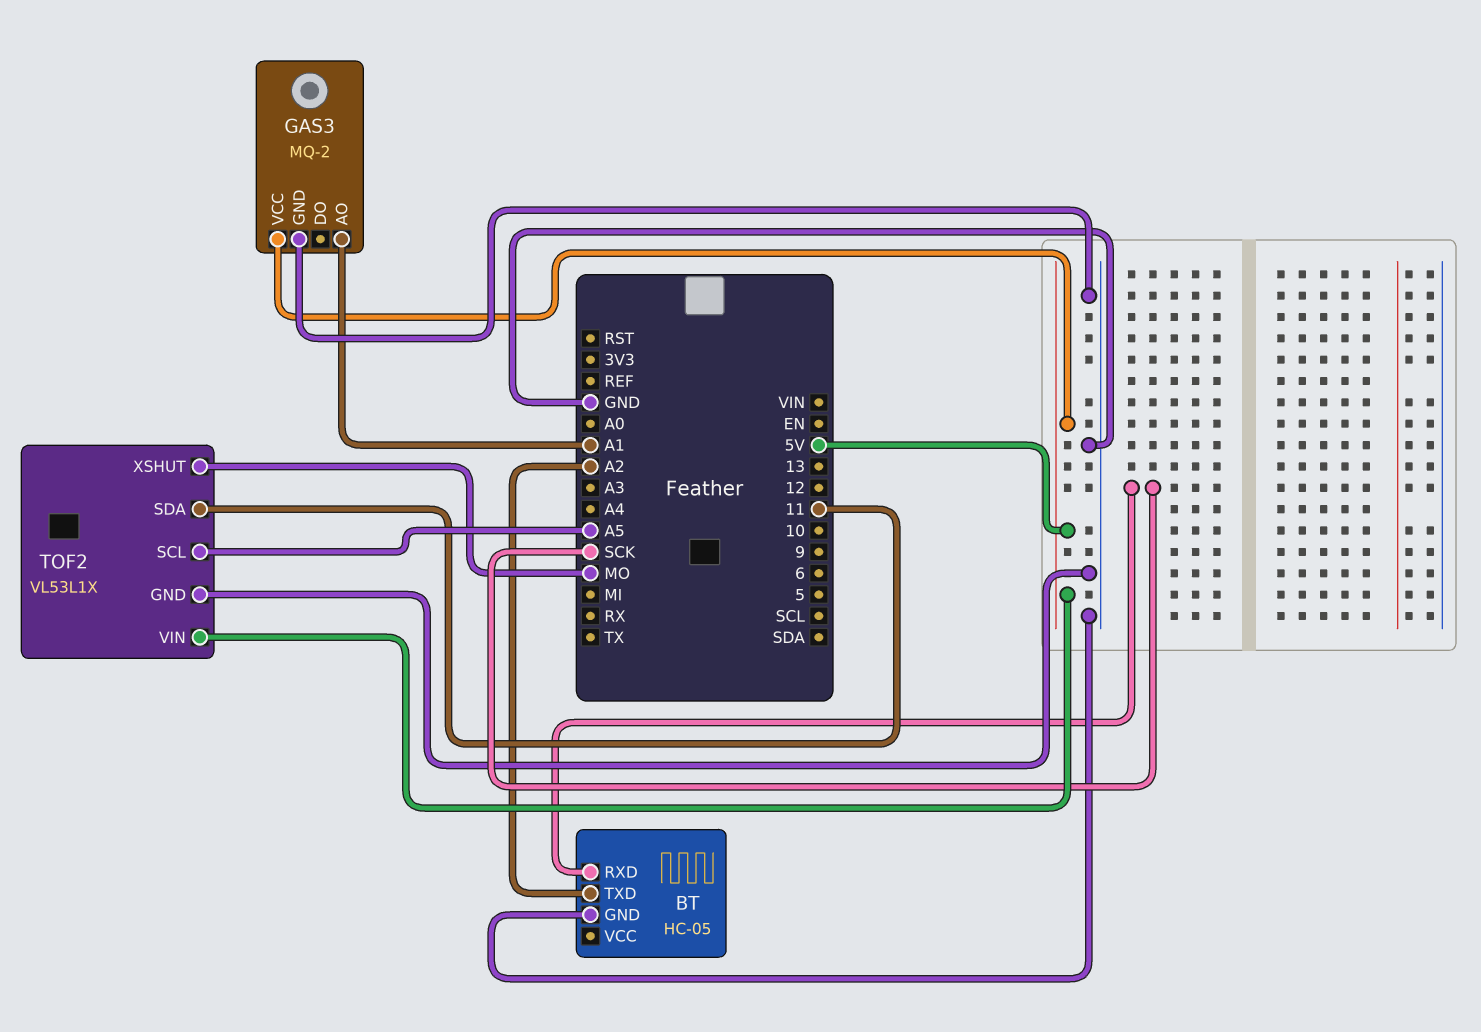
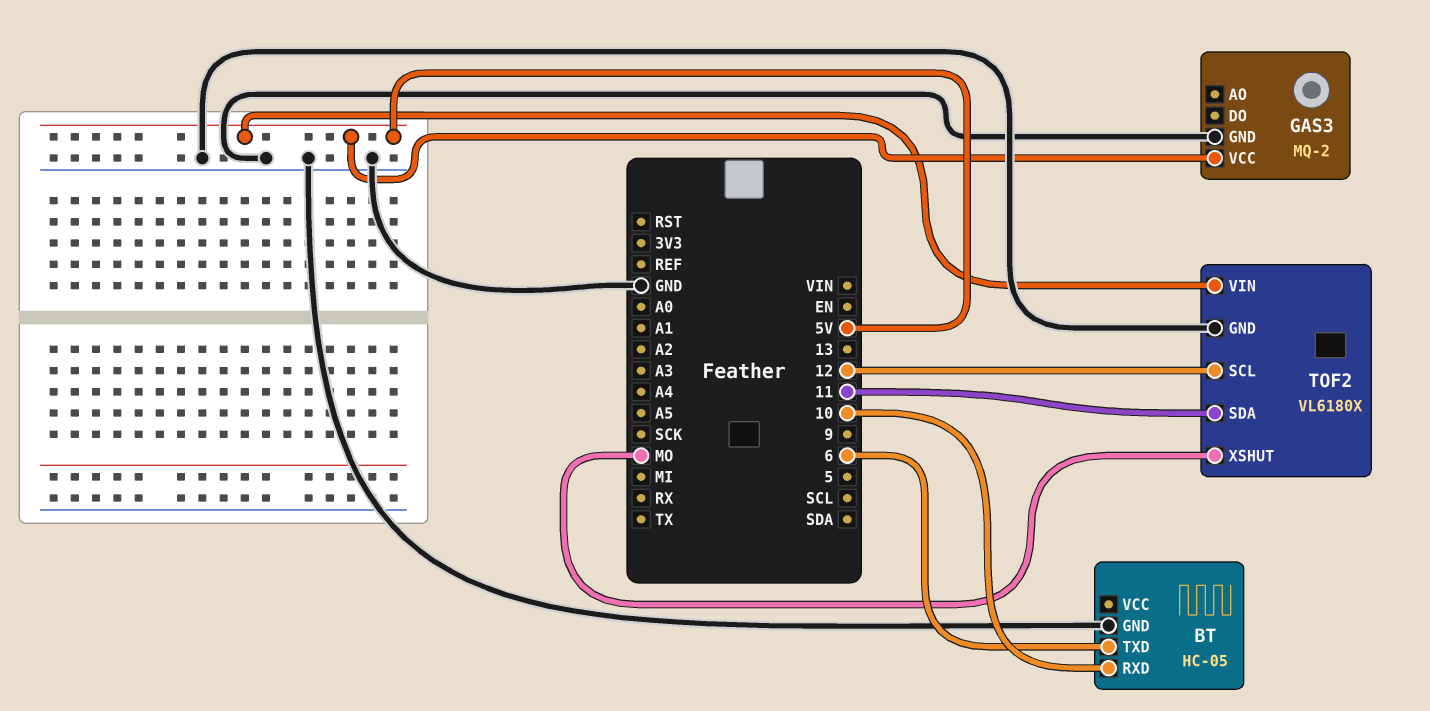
BT pin RXD: SCK -> 10
BT pin TXD: A2 -> 6
GAS3 pin AO: A1 -> none
TOF2: VL53L1X -> VL6180X
TOF2 pin SCL: A5 -> 12

